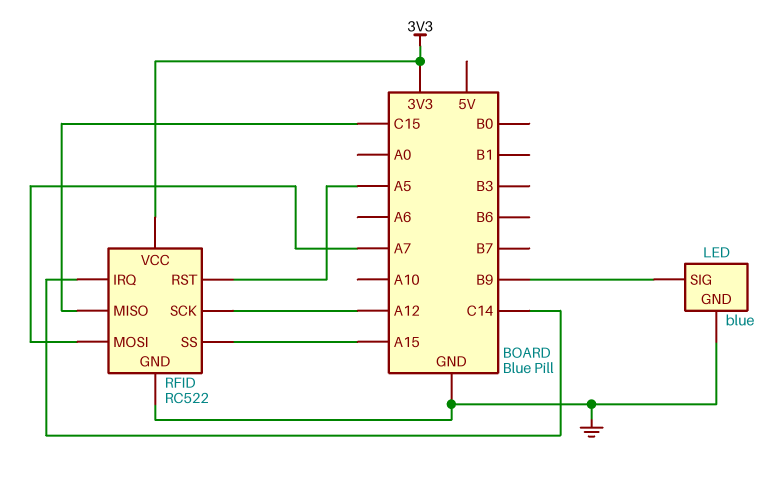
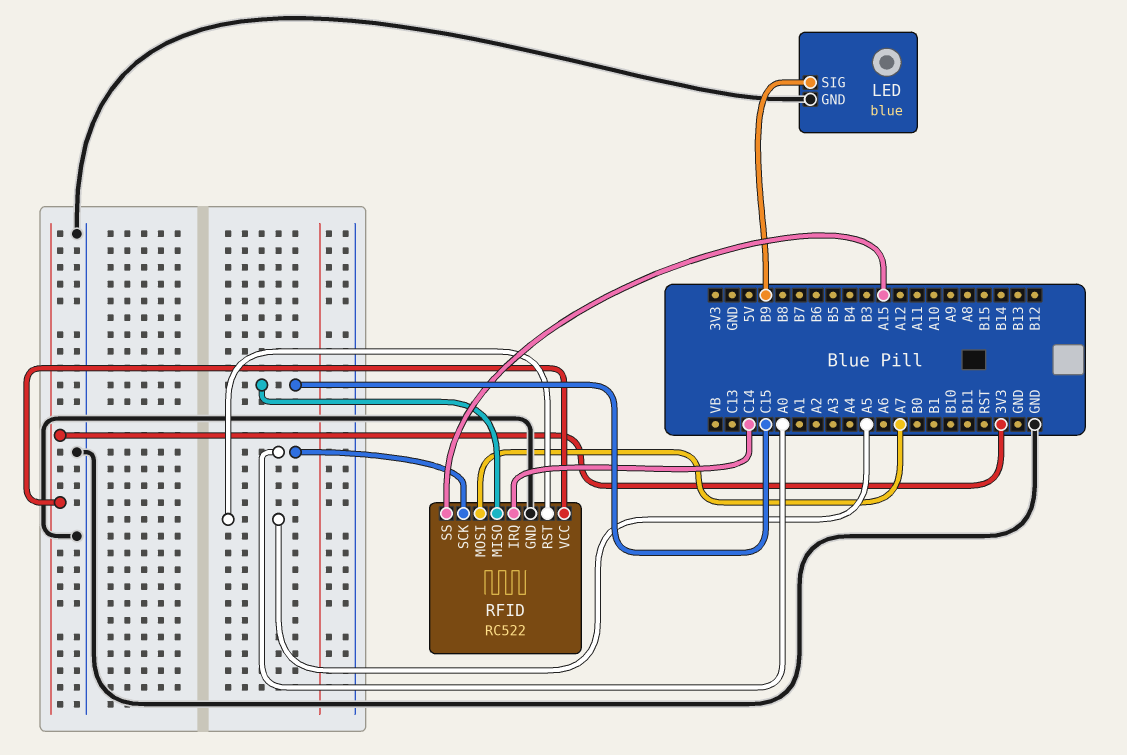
RFID pin SCK: A12 -> A0

